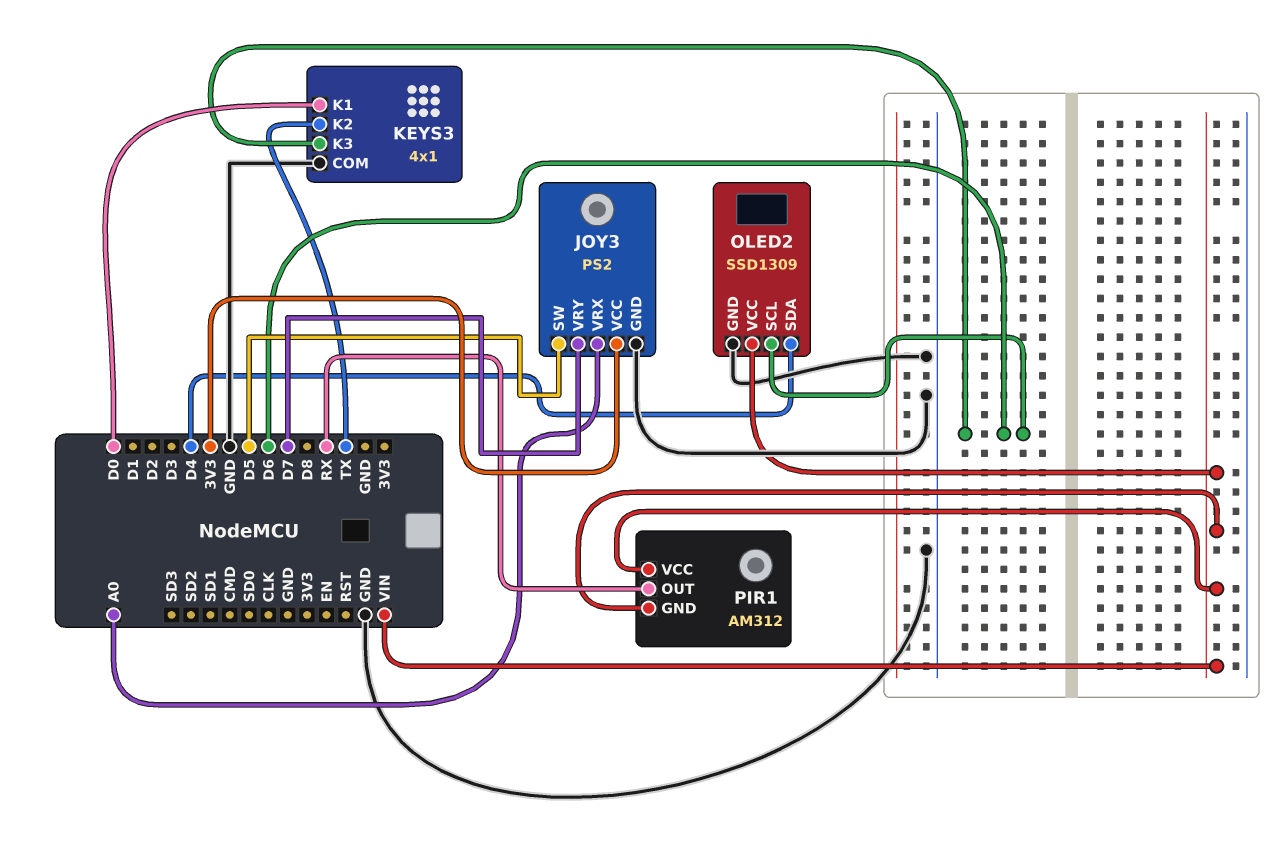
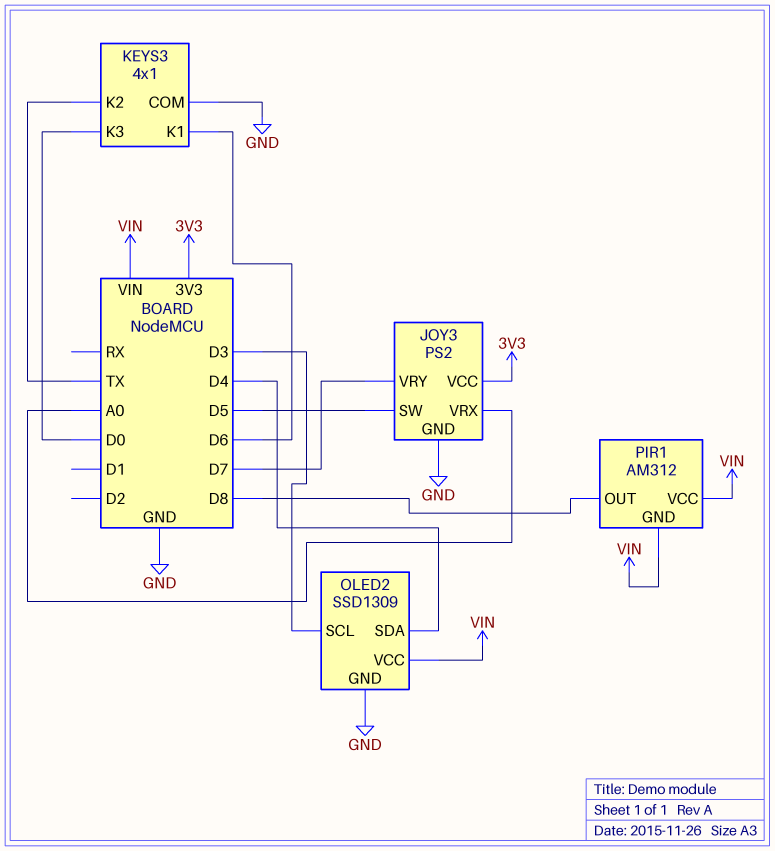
KEYS3 pin K1: D0 -> D6
KEYS3 pin K3: D6 -> D0
OLED2 pin SCL: D6 -> D3
PIR1 pin OUT: RX -> D8

